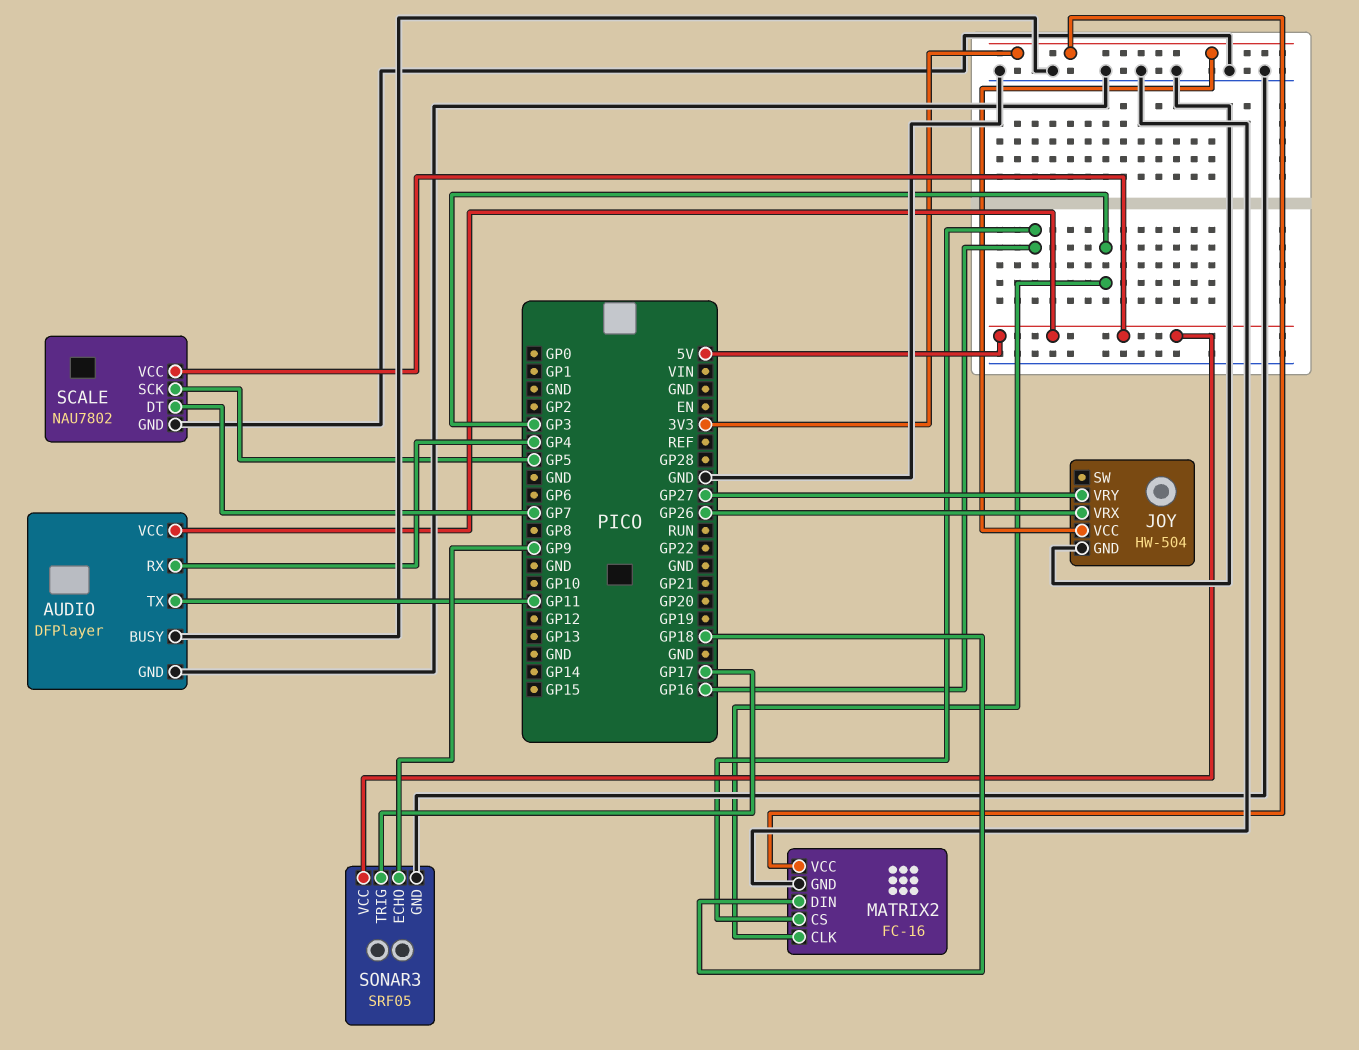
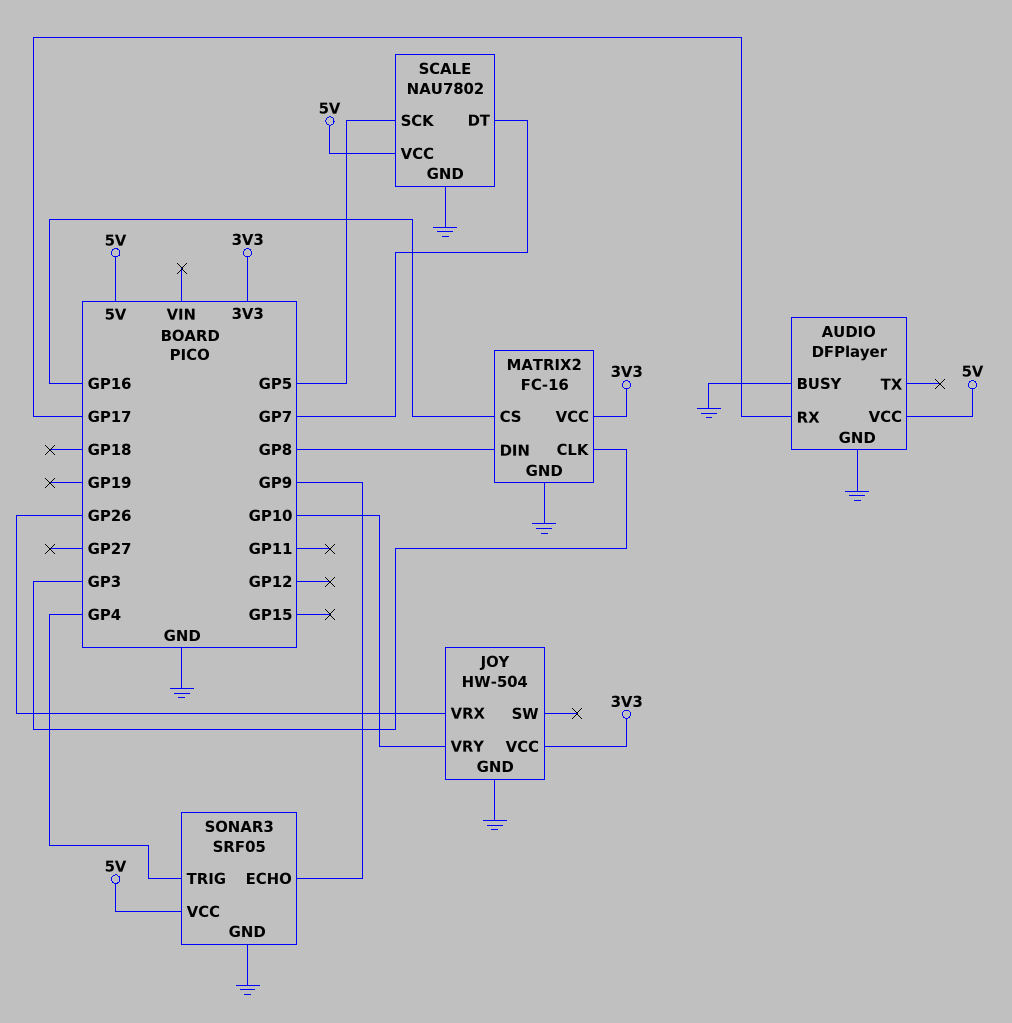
AUDIO pin RX: GP4 -> GP17
AUDIO pin TX: GP11 -> none
JOY pin VRY: GP27 -> GP10
MATRIX2 pin DIN: GP18 -> GP8
SONAR3 pin TRIG: GP17 -> GP4

